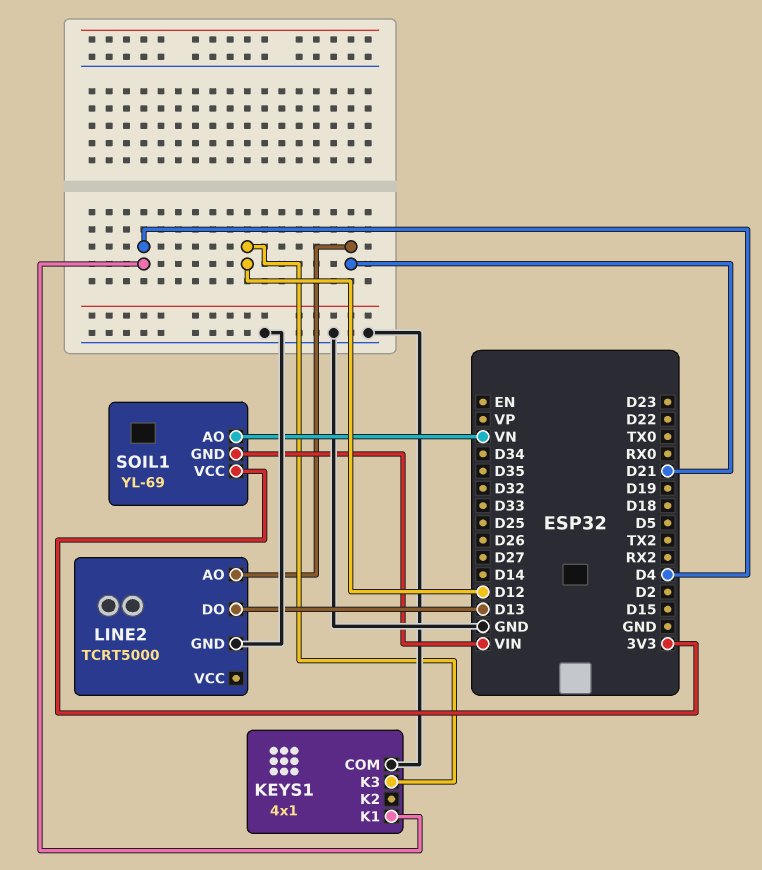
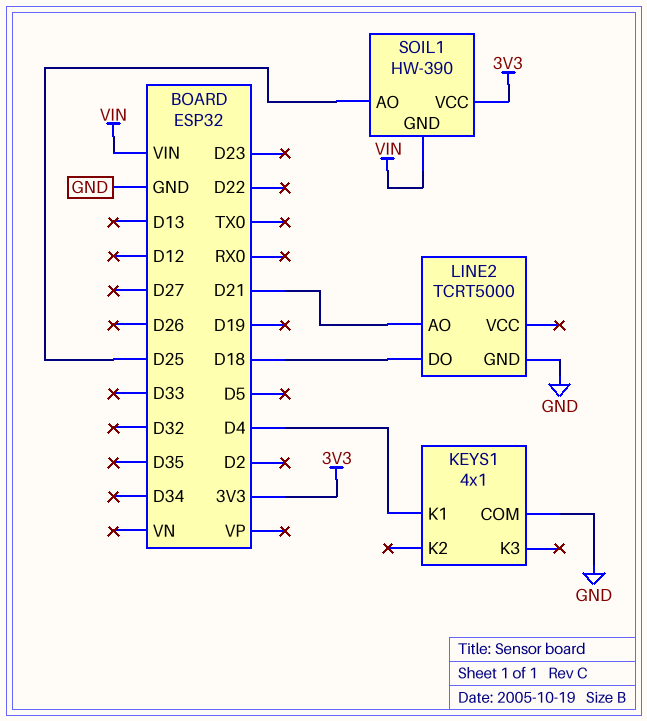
KEYS1 pin K3: D12 -> none
LINE2 pin DO: D13 -> D18
SOIL1: YL-69 -> HW-390
SOIL1 pin AO: VN -> D25

